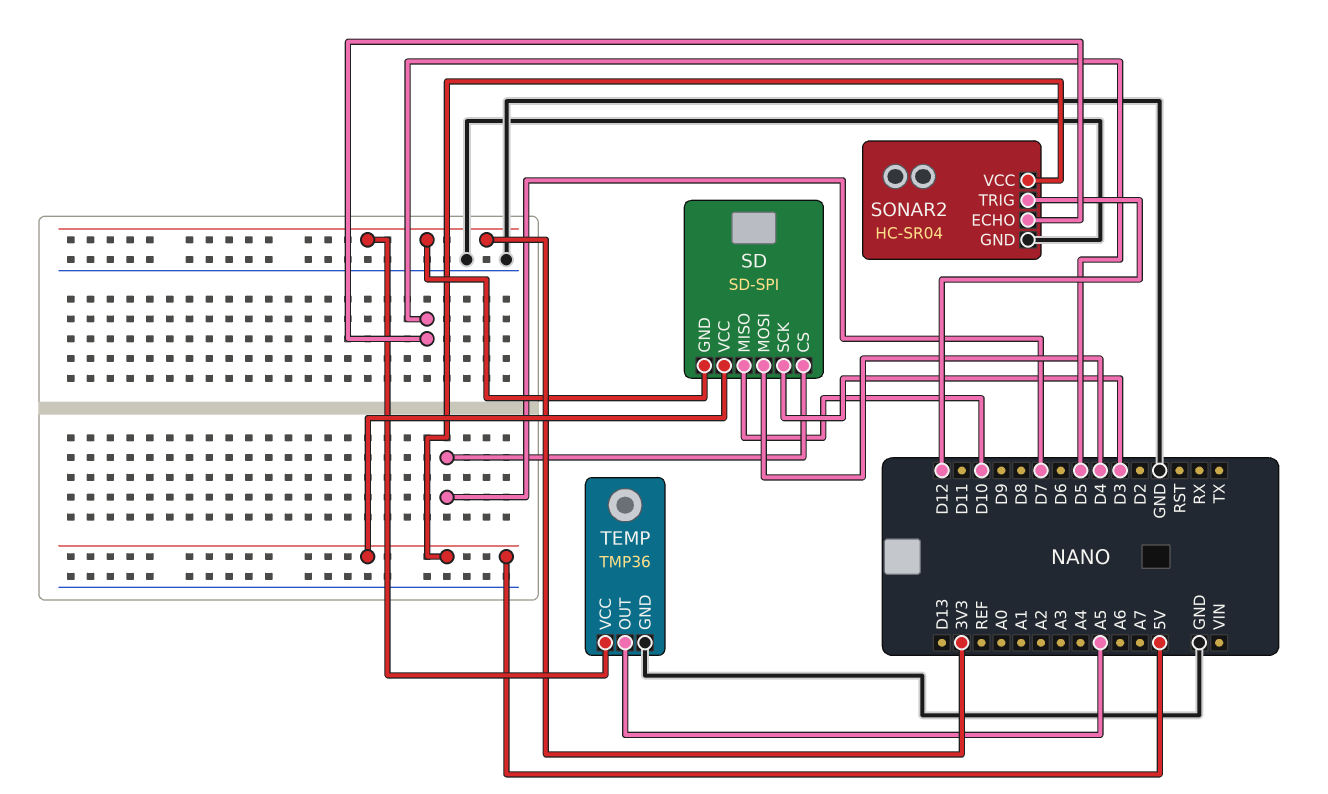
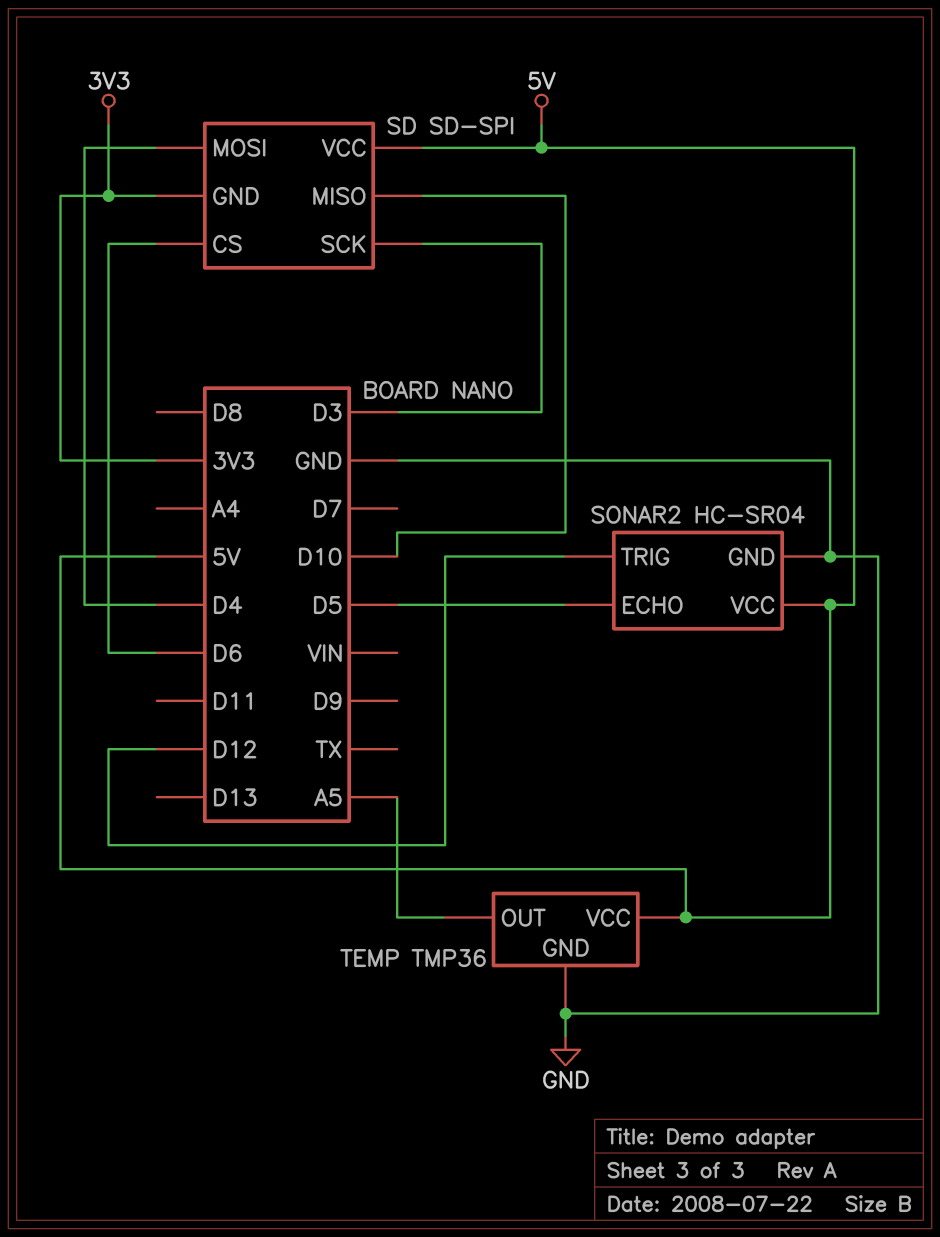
SD pin CS: D7 -> D6
TEMP pin VCC: 3V3 -> 5V

